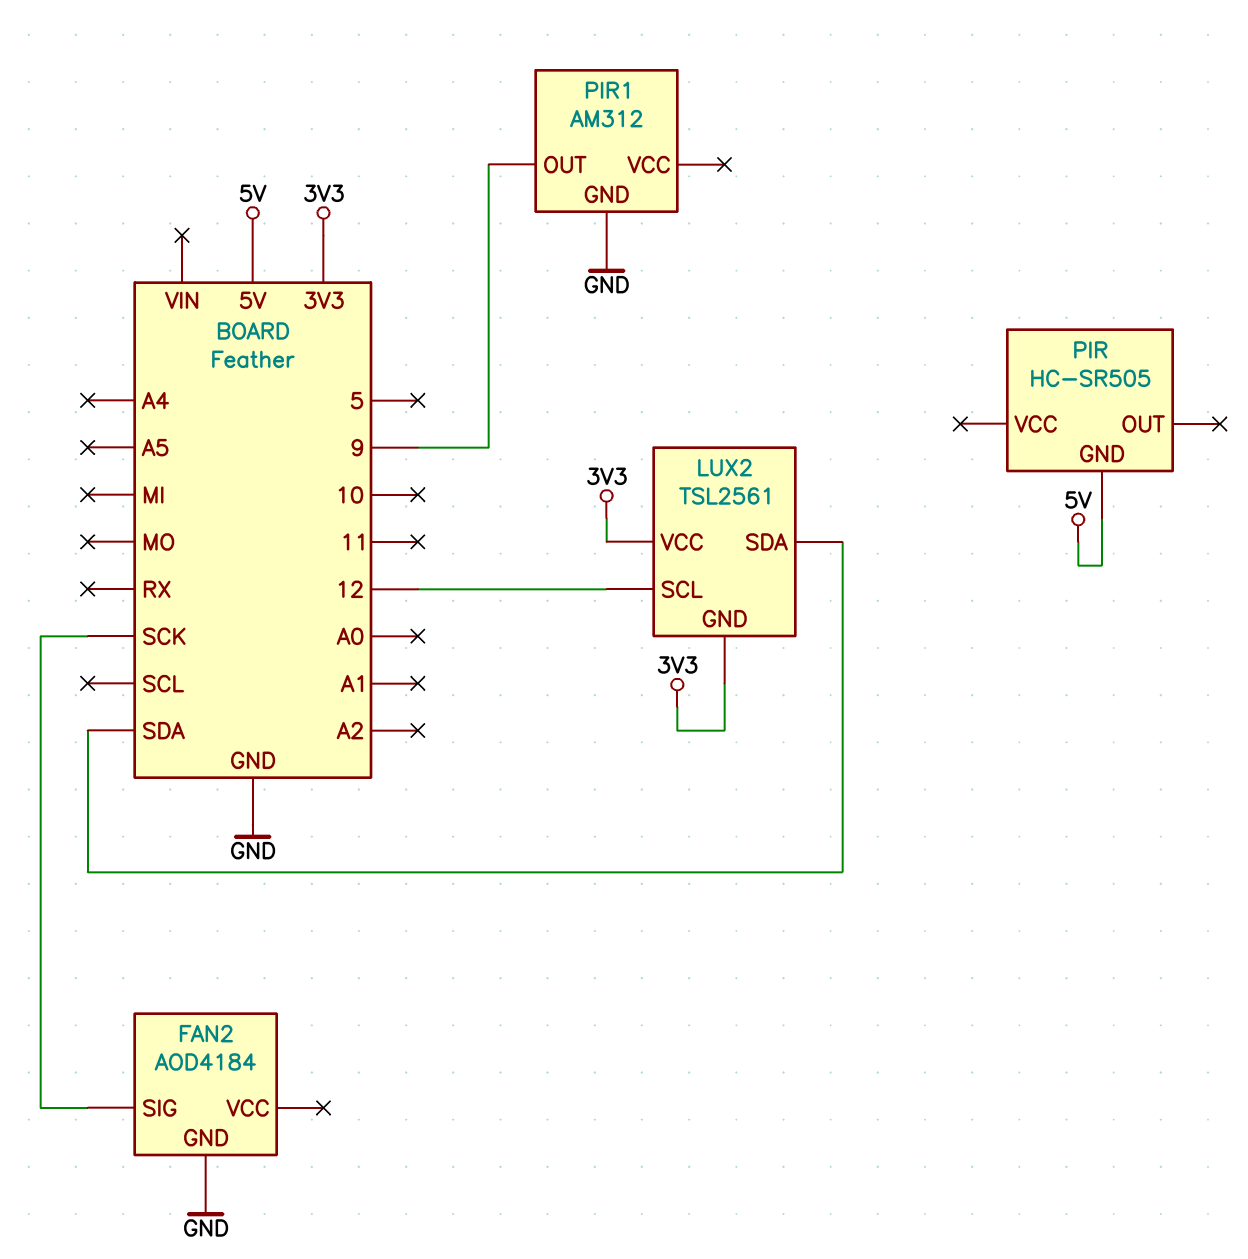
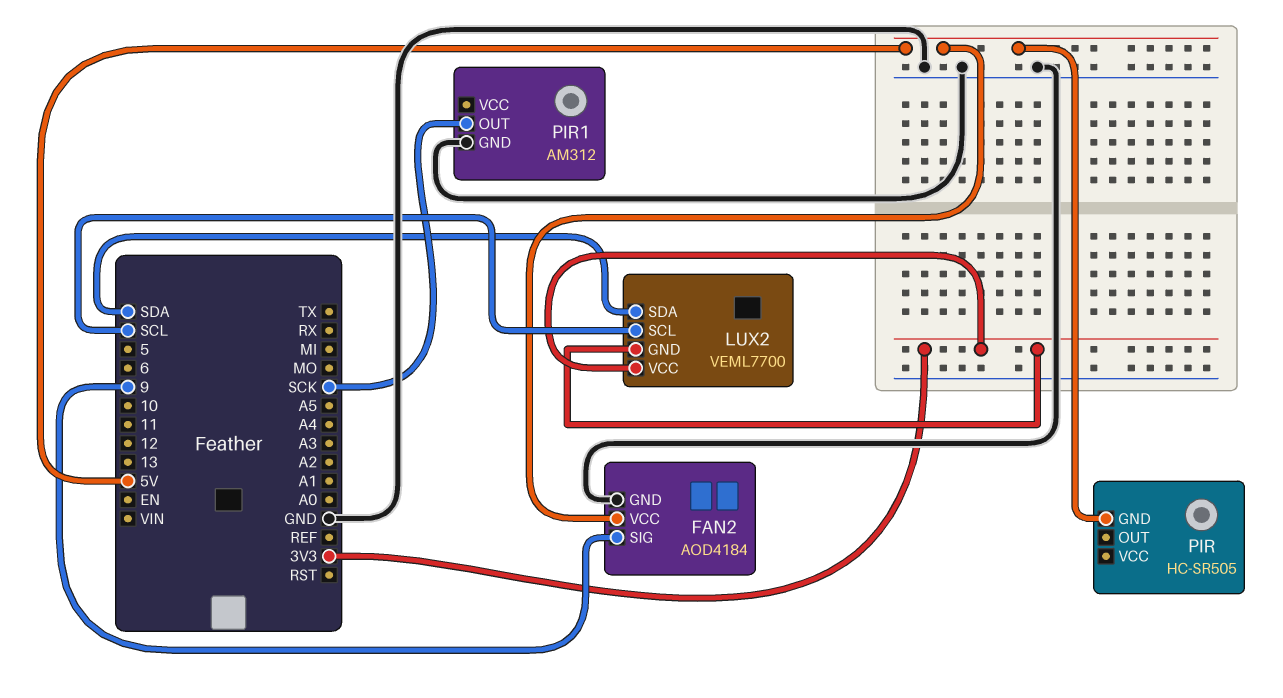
FAN2 pin SIG: SCK -> 9
FAN2 pin VCC: none -> 5V
LUX2: TSL2561 -> VEML7700
LUX2 pin SCL: 12 -> SCL
PIR1 pin OUT: 9 -> SCK

